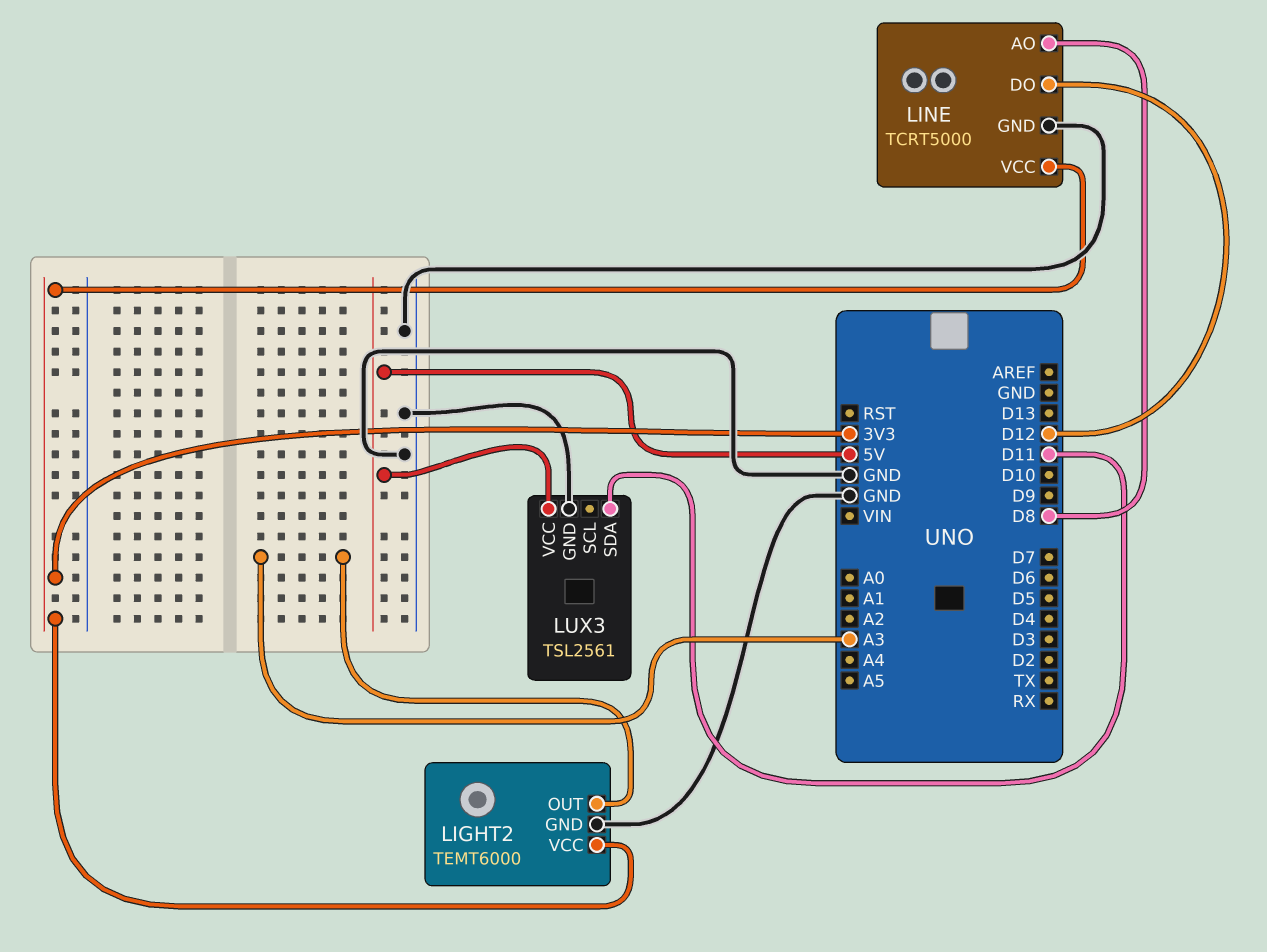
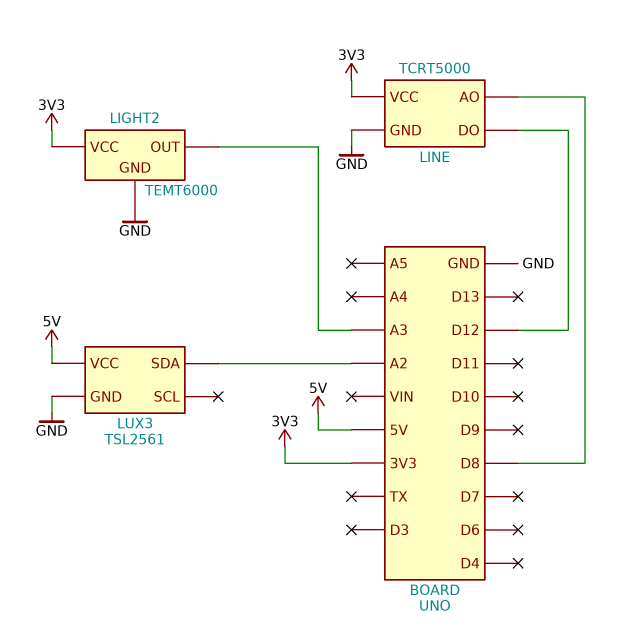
LUX3 pin SDA: D11 -> A2

